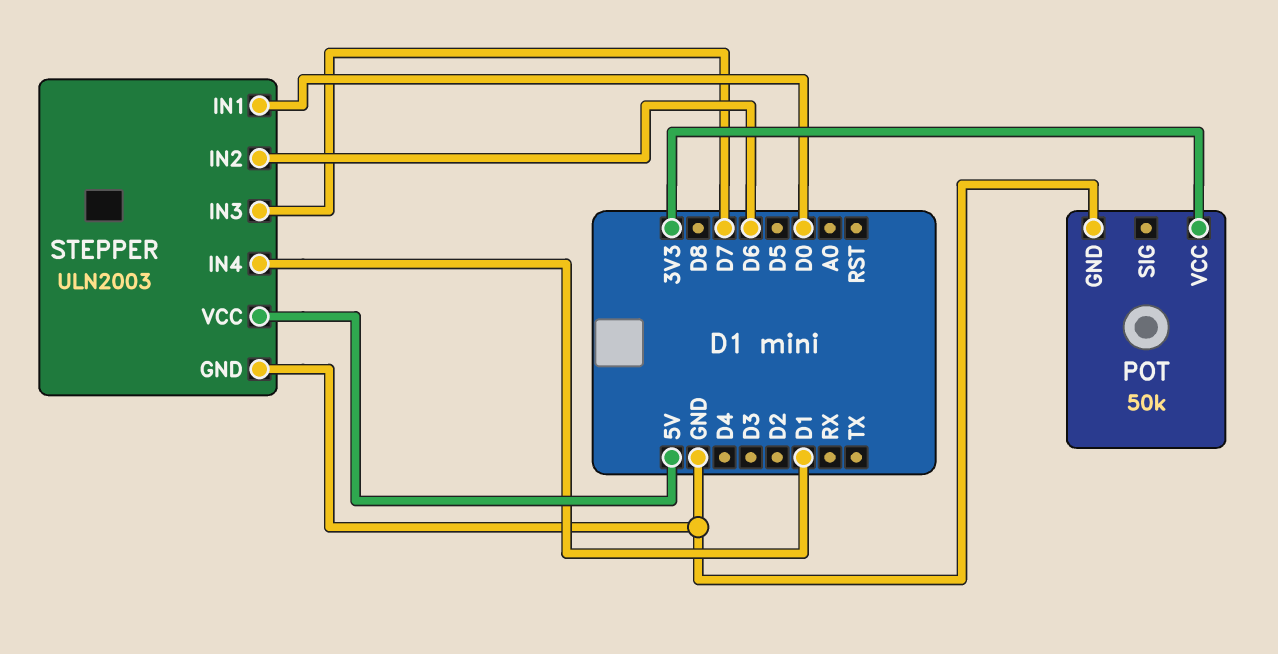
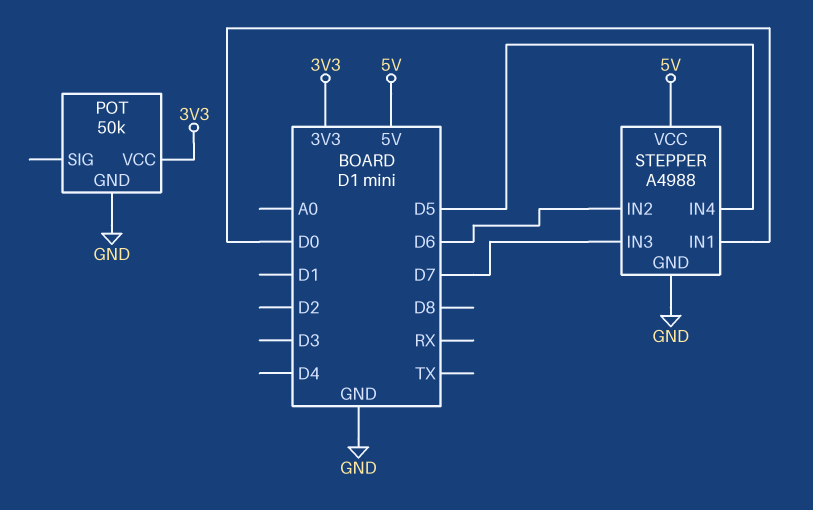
STEPPER: ULN2003 -> A4988
STEPPER pin IN4: D1 -> D5

